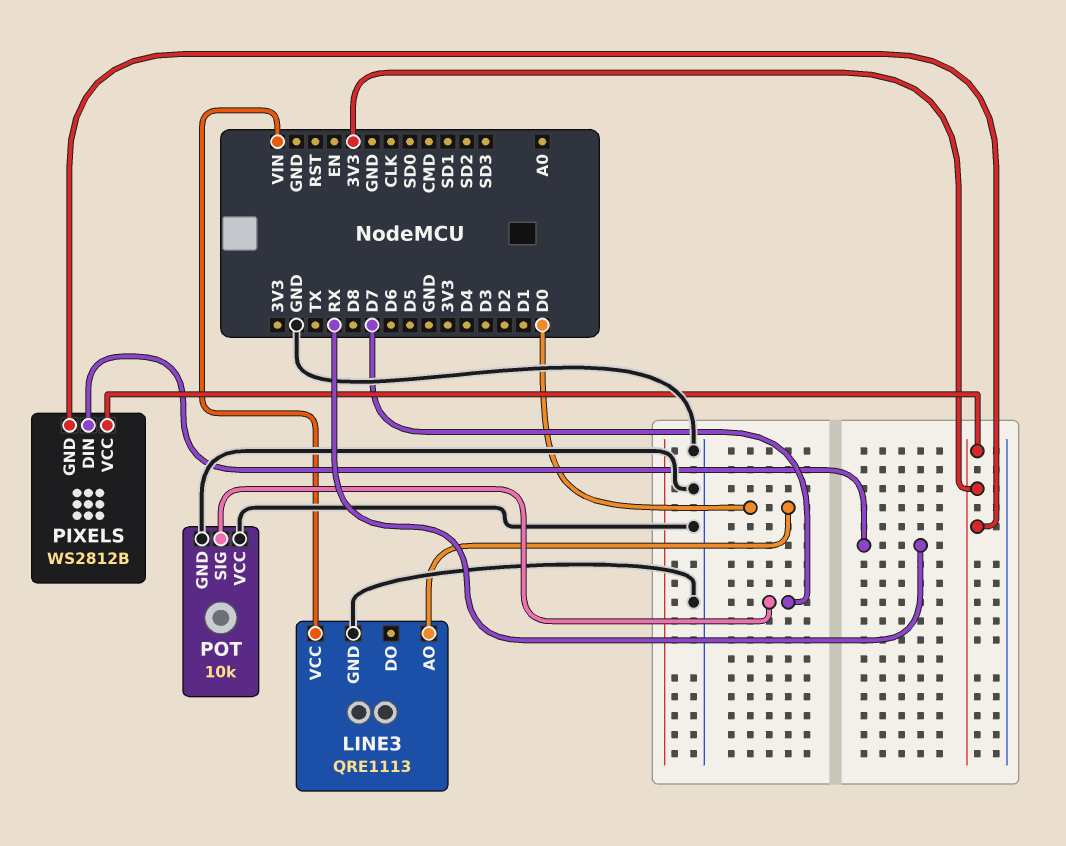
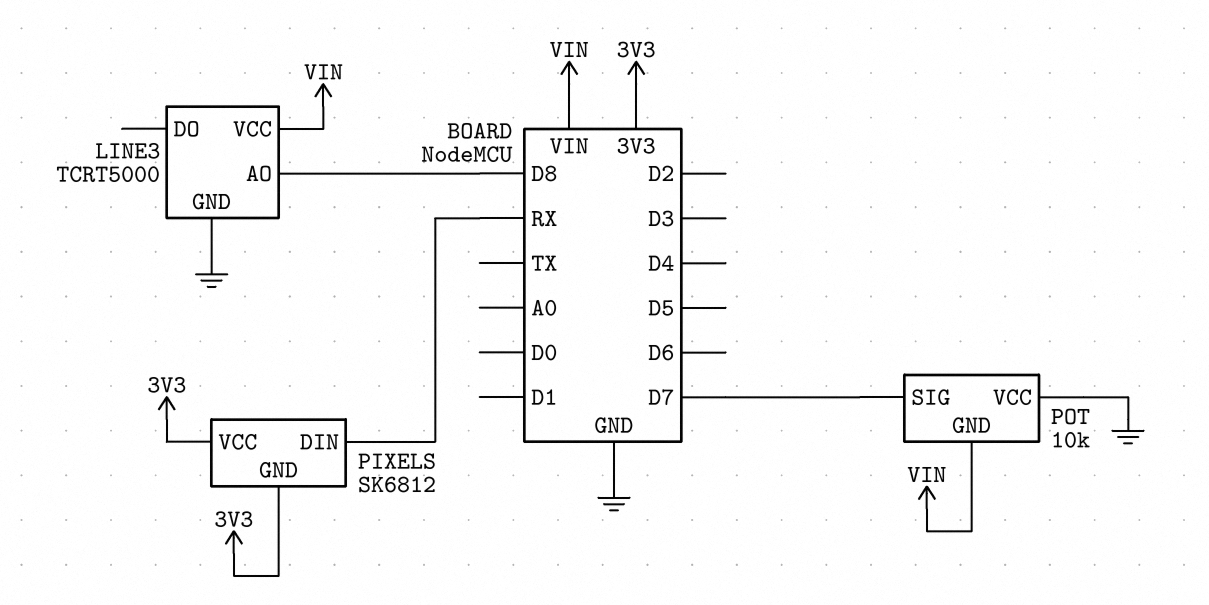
LINE3: QRE1113 -> TCRT5000
LINE3 pin AO: D0 -> D8
PIXELS: WS2812B -> SK6812
POT pin GND: GND -> VIN

